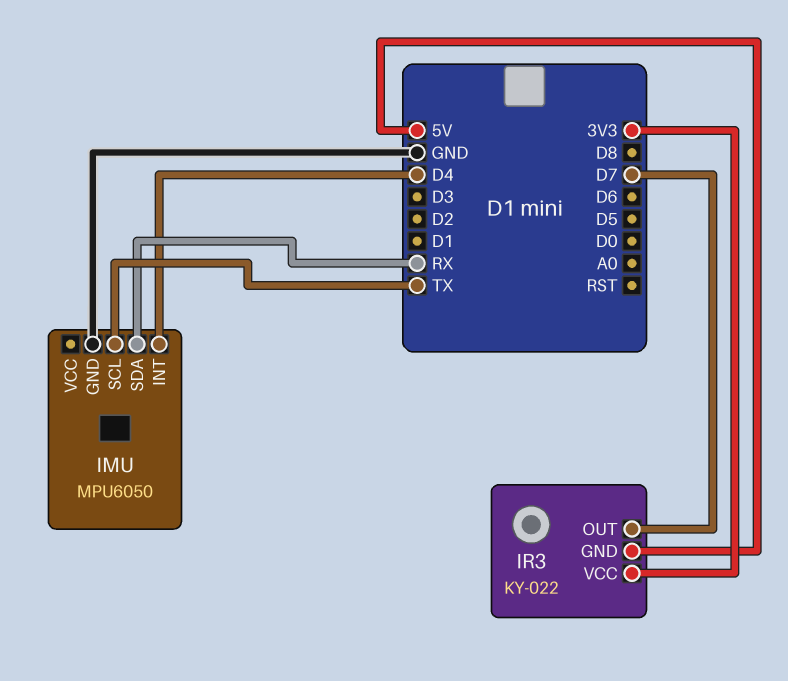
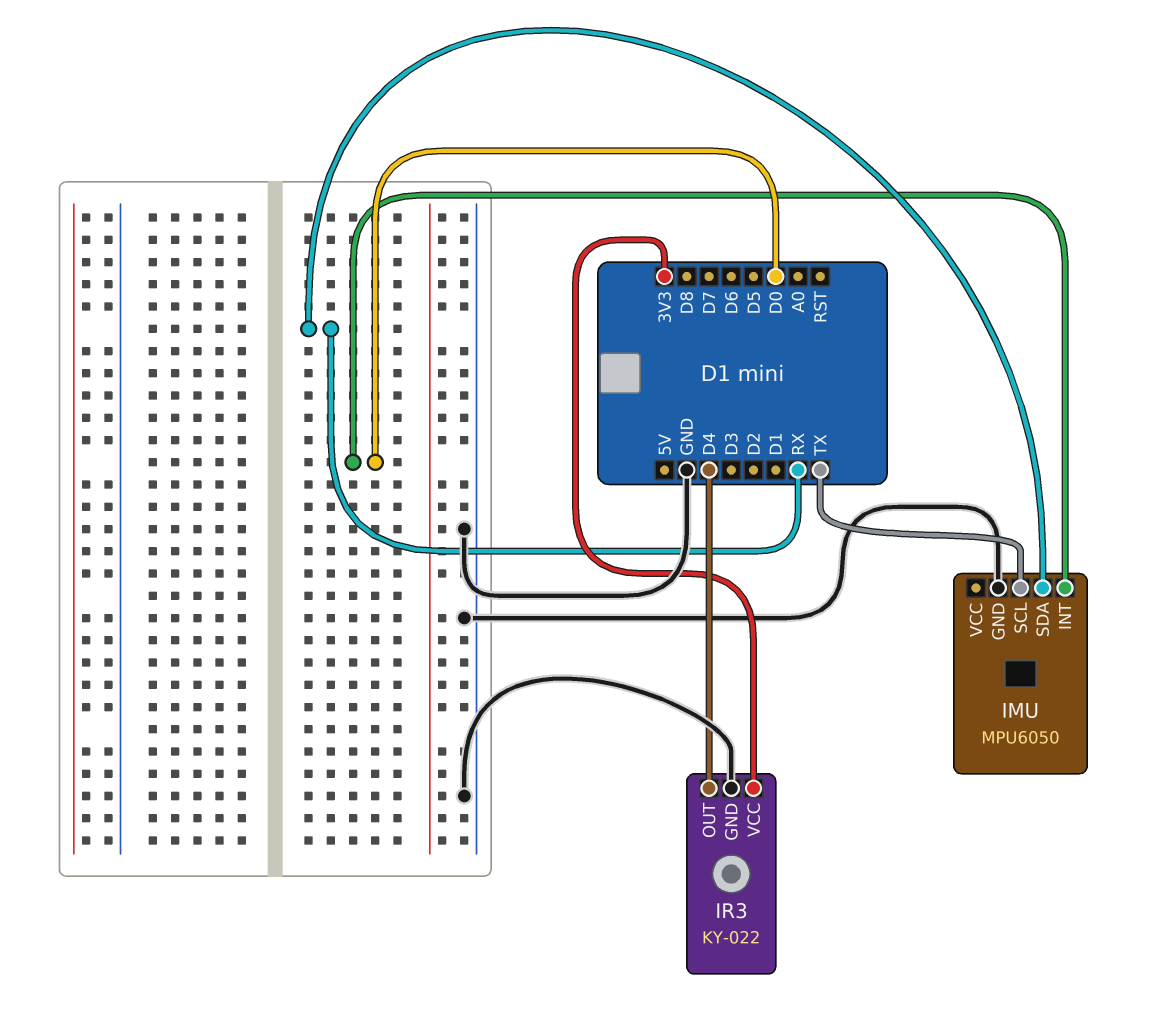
IMU pin INT: D4 -> D0
IR3 pin GND: 5V -> GND
IR3 pin OUT: D7 -> D4

